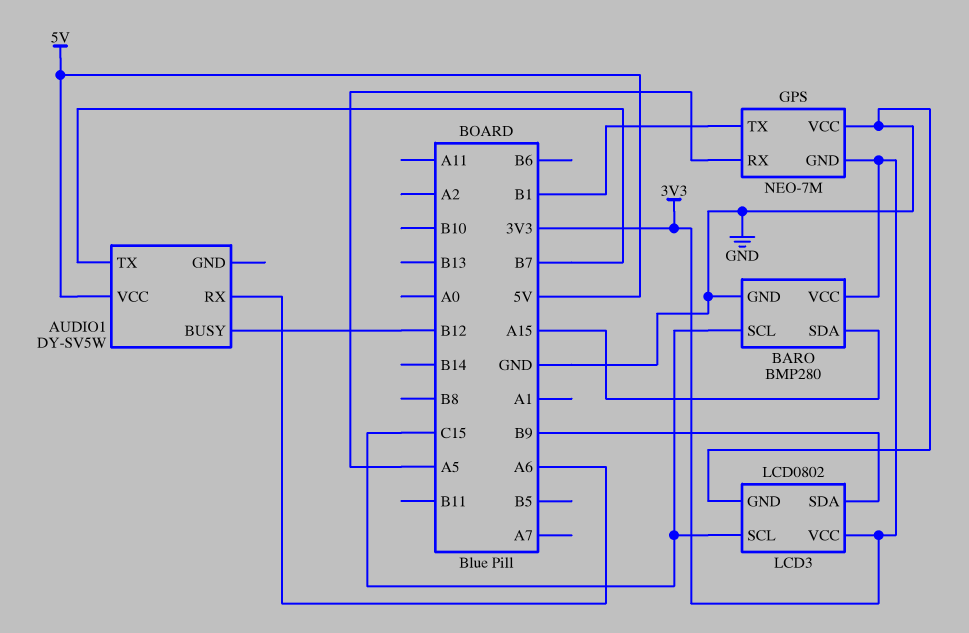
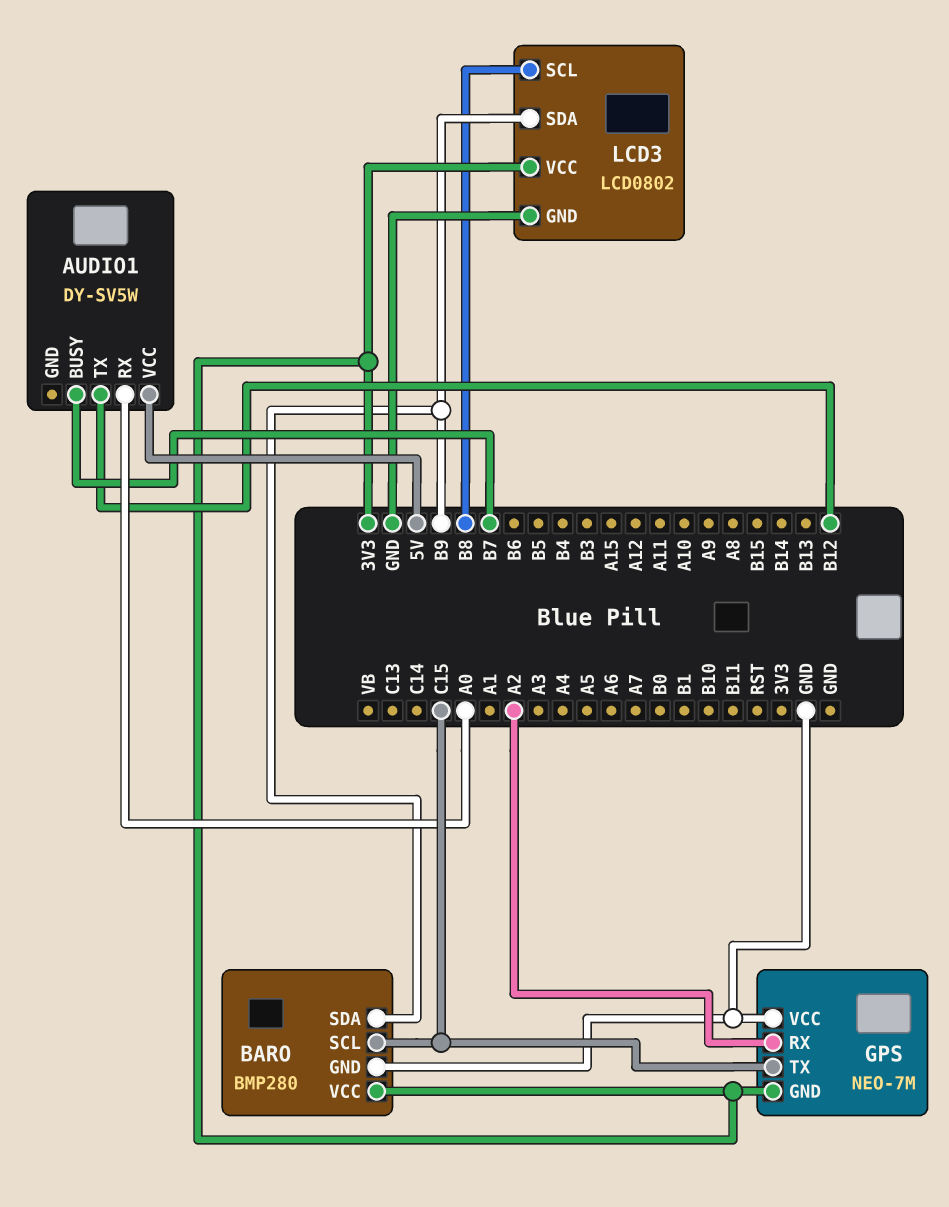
AUDIO1 pin BUSY: B12 -> B7
AUDIO1 pin RX: A6 -> A0
AUDIO1 pin TX: B7 -> B12
BARO pin SDA: A15 -> B9
GPS pin RX: A5 -> A2
GPS pin TX: B1 -> C15
LCD3 pin SCL: C15 -> B8

